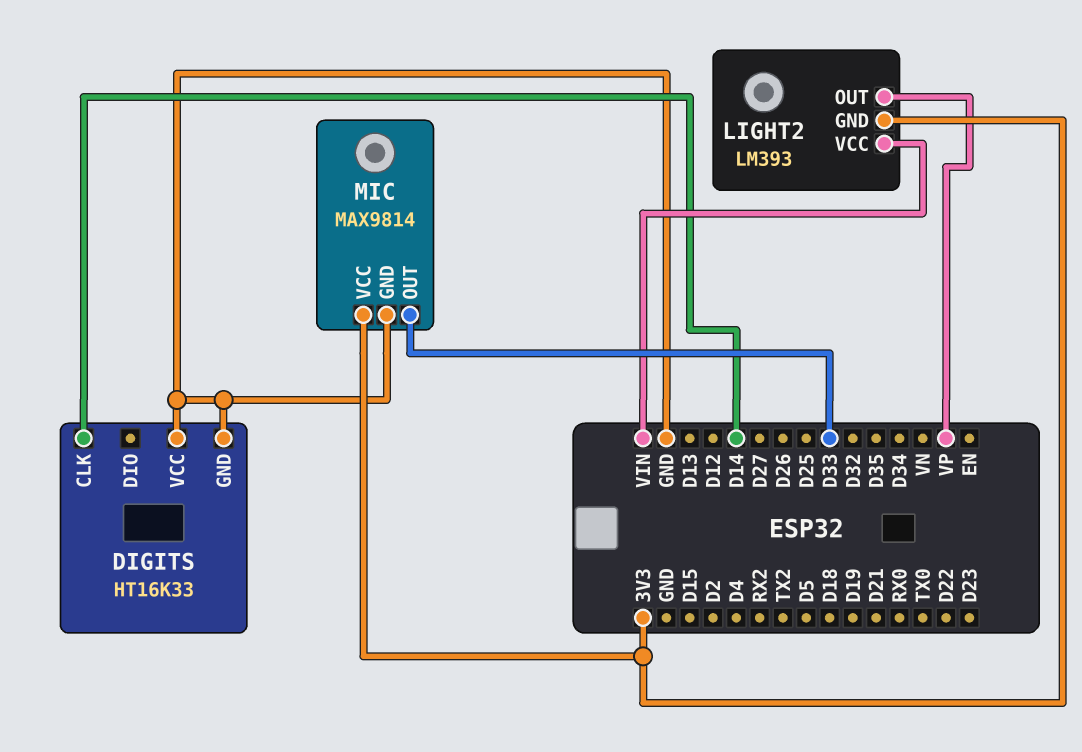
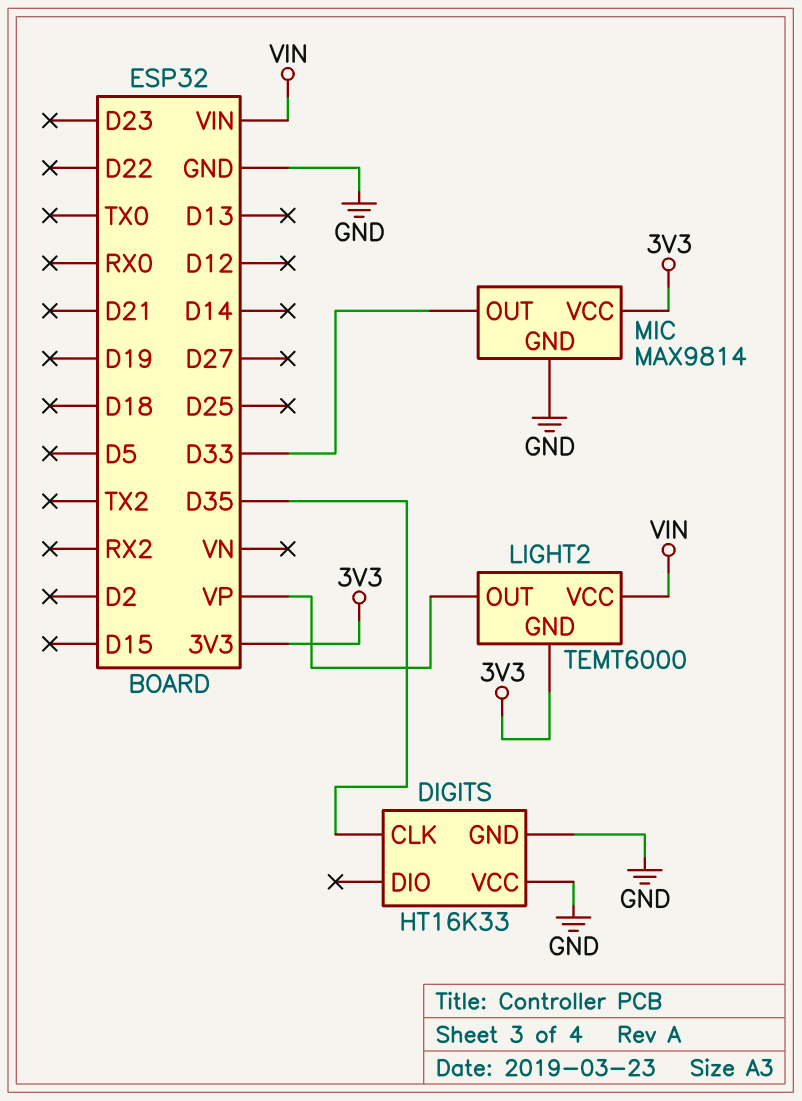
DIGITS pin CLK: D14 -> D35
LIGHT2: LM393 -> TEMT6000

